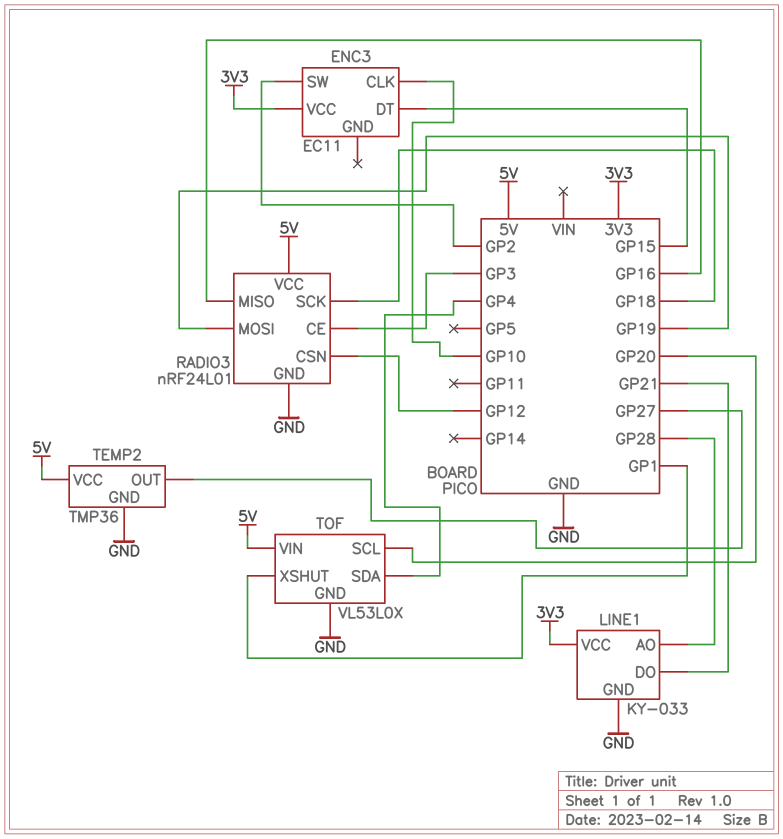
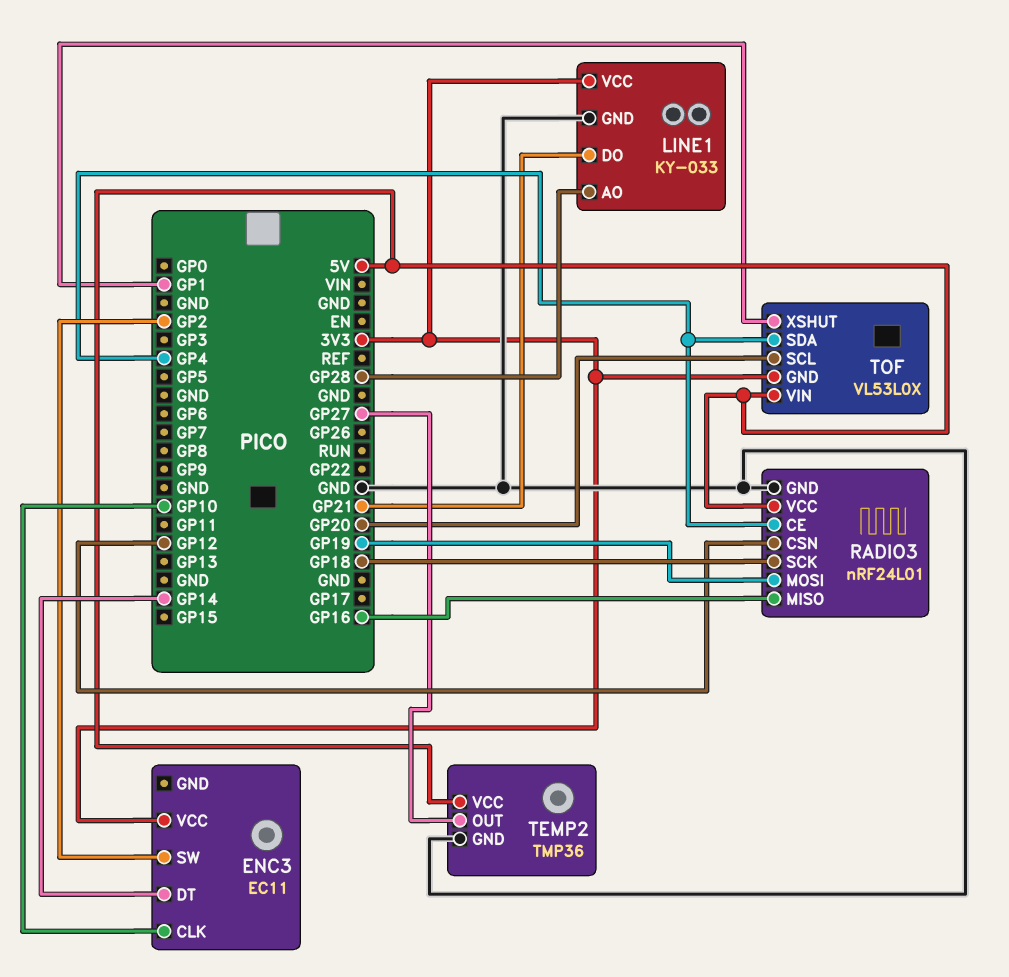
ENC3 pin DT: GP15 -> GP14
RADIO3 pin CE: GP3 -> GP4
TOF pin GND: GND -> 3V3

